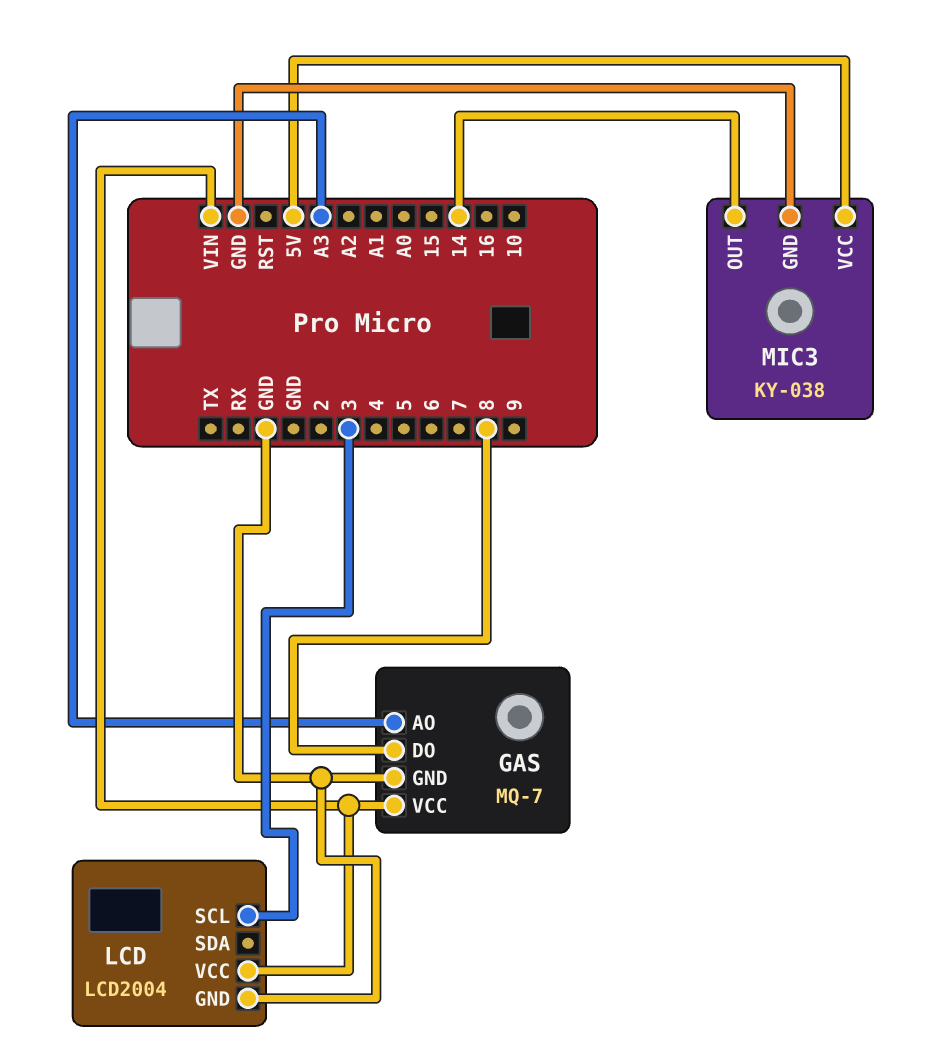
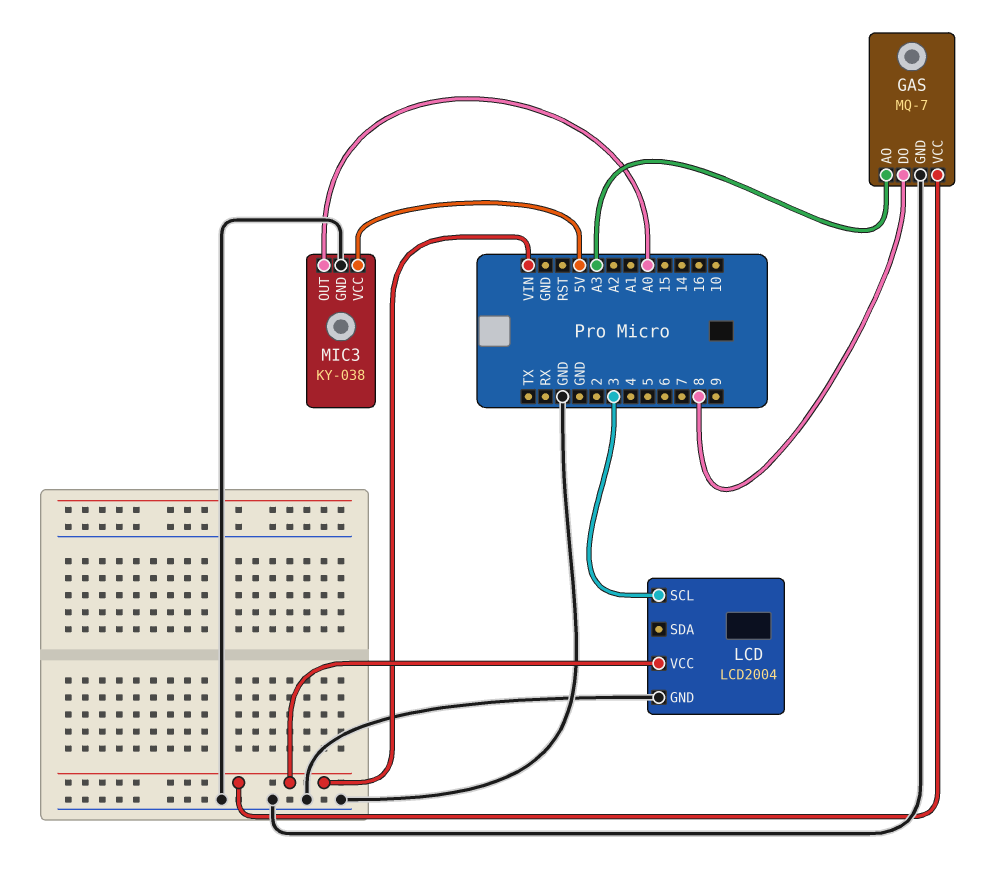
MIC3 pin OUT: 14 -> A0

